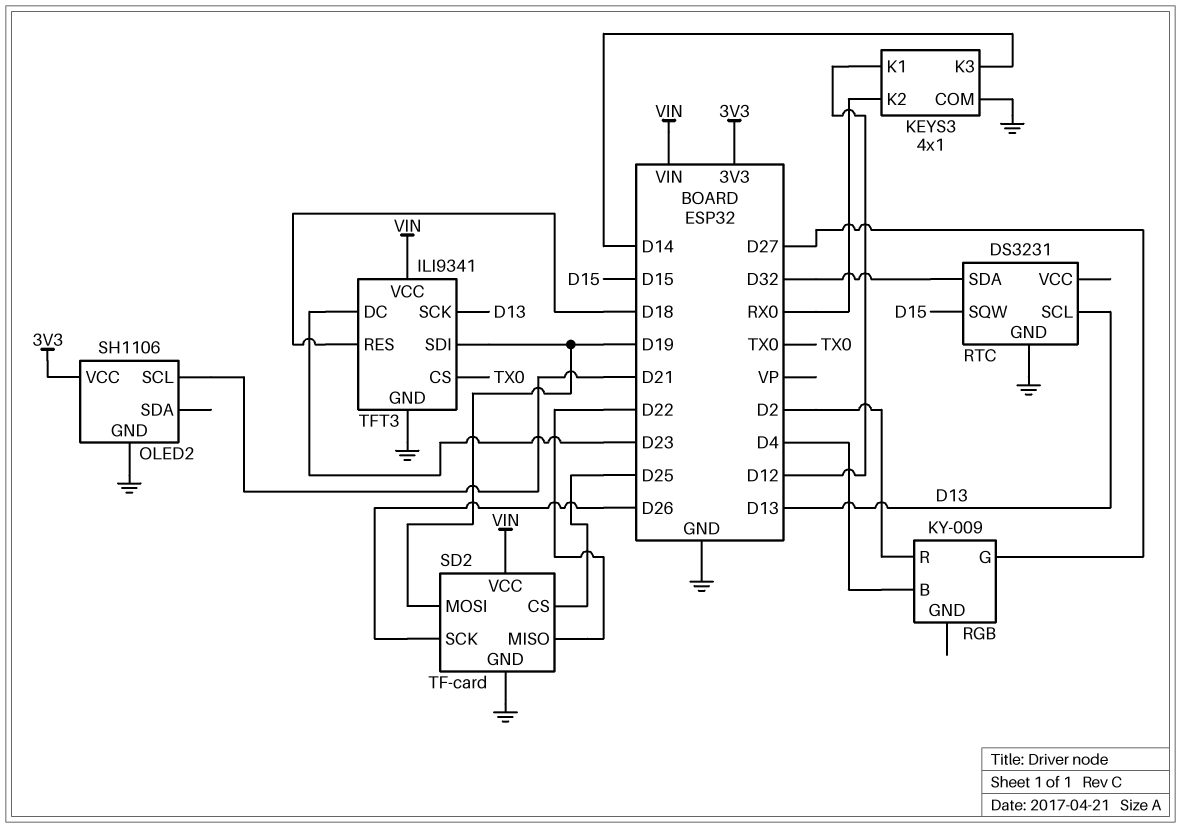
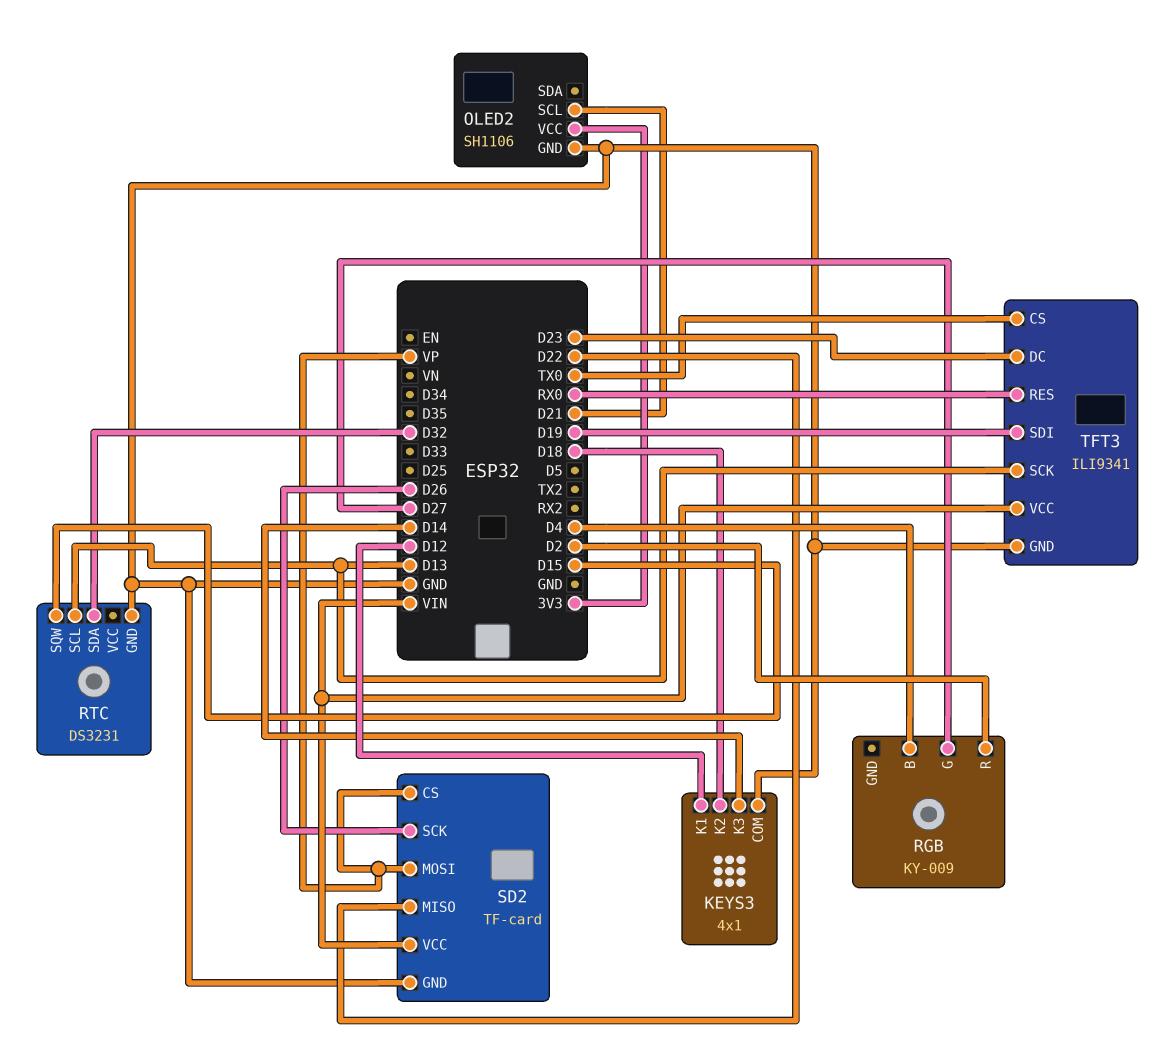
KEYS3 pin K2: RX0 -> D18
SD2 pin CS: D25 -> VP
SD2 pin MOSI: D19 -> VP
TFT3 pin RES: D18 -> RX0

